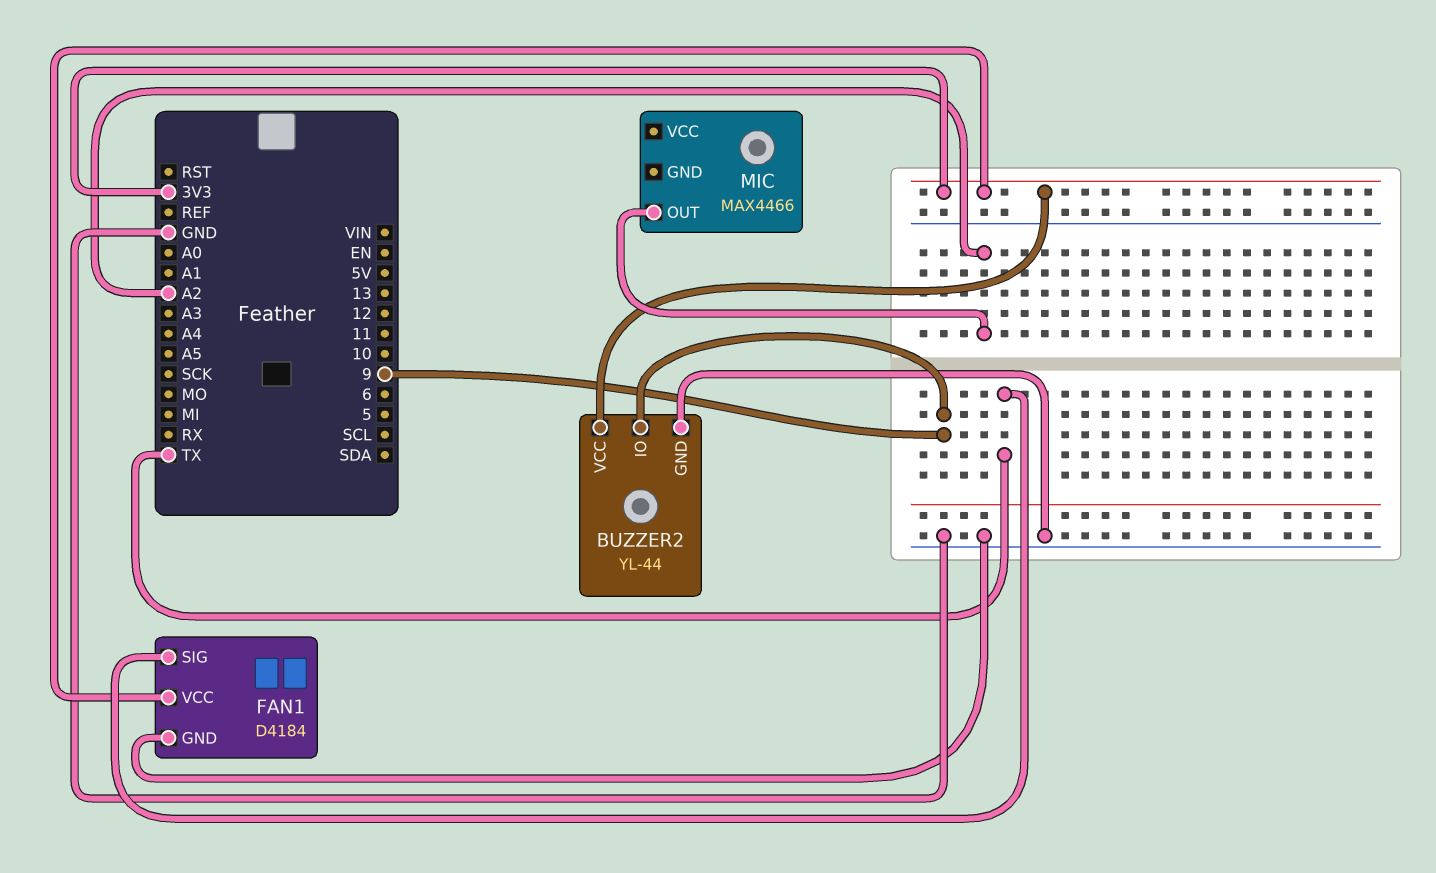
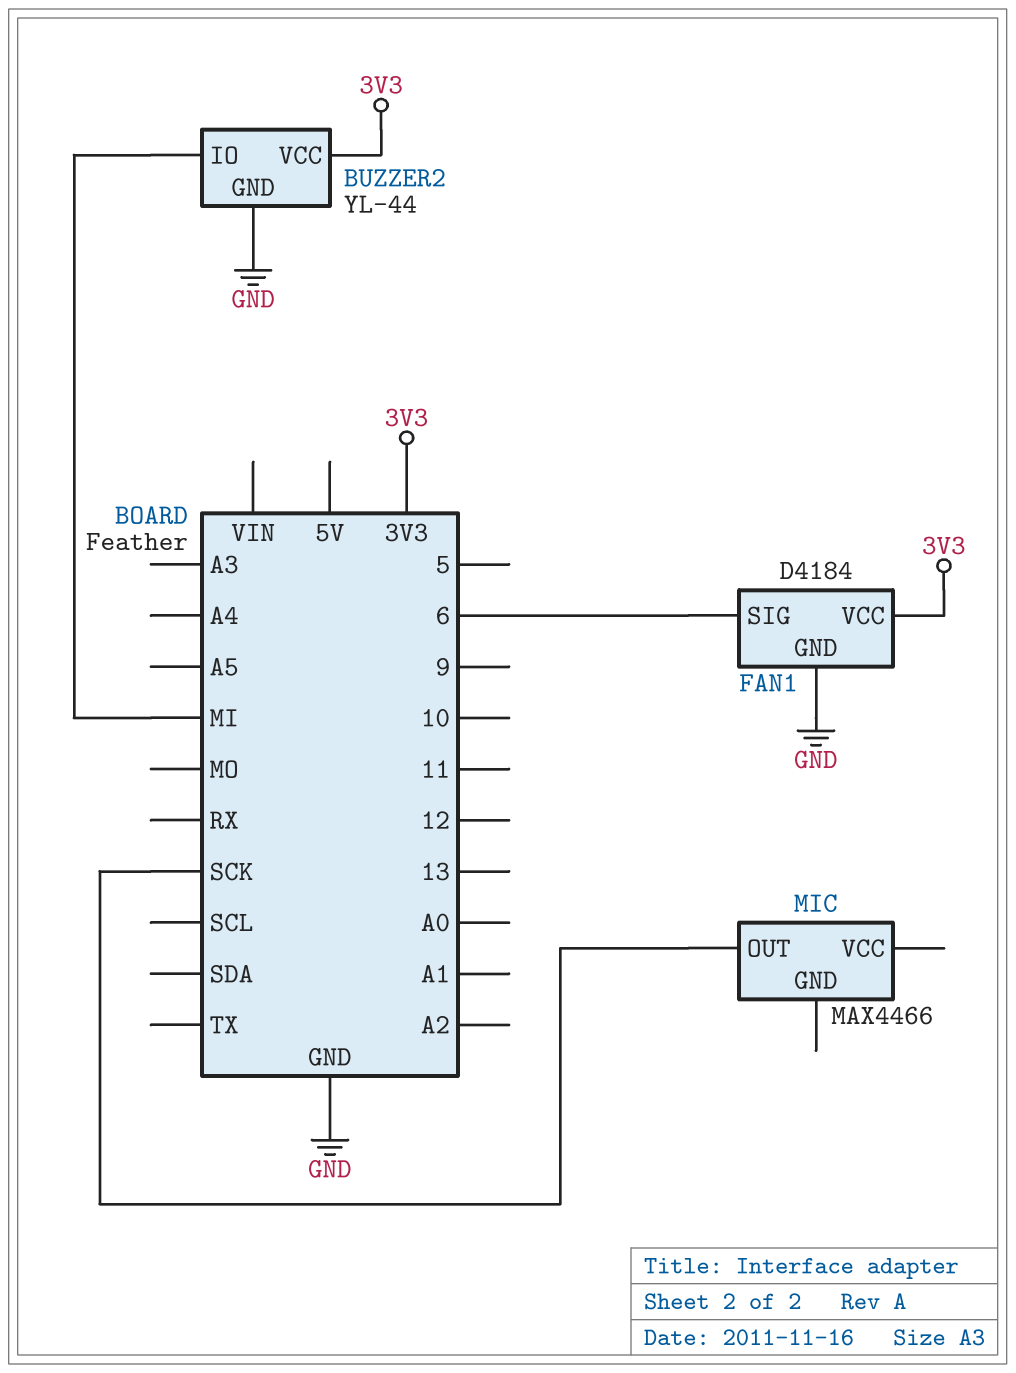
BUZZER2 pin IO: 9 -> MI
FAN1 pin SIG: TX -> 6
MIC pin OUT: A2 -> SCK

